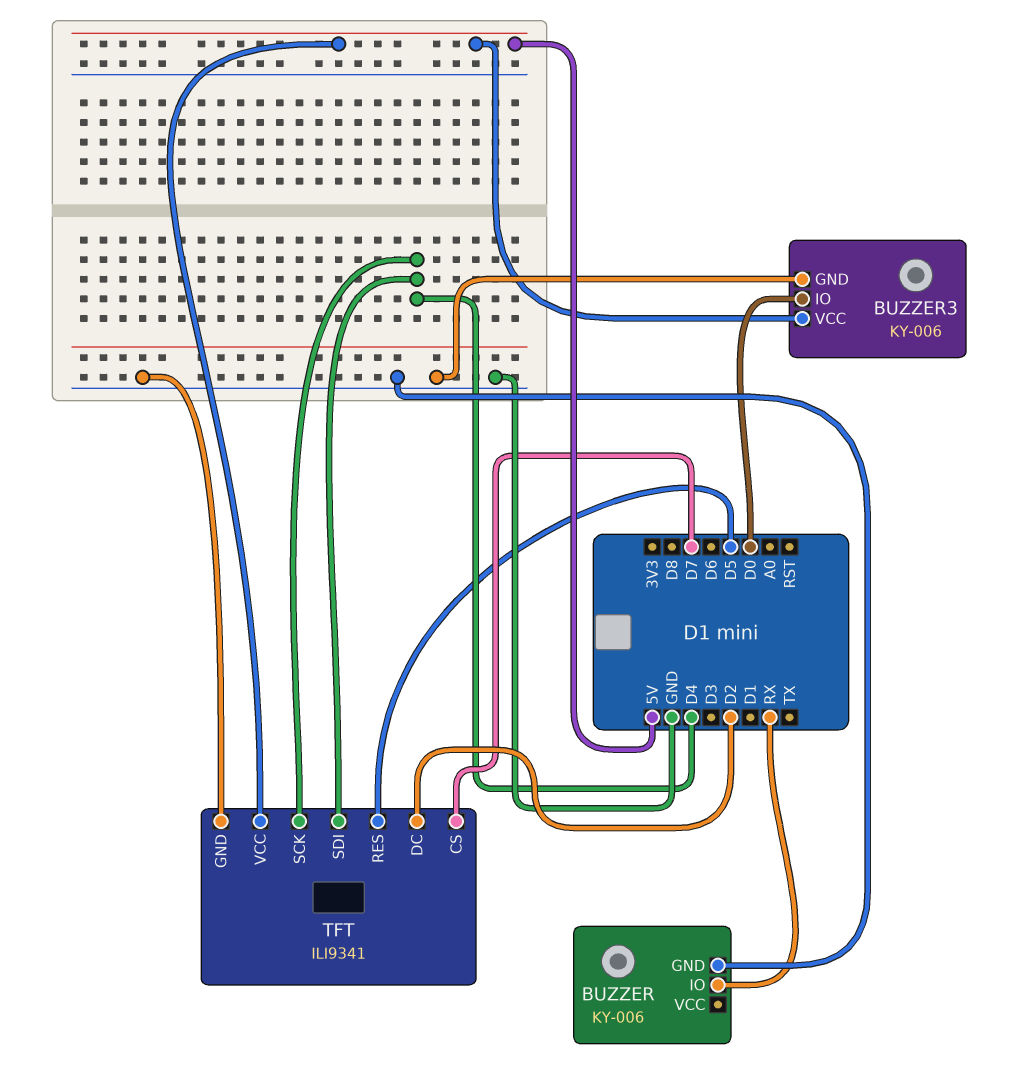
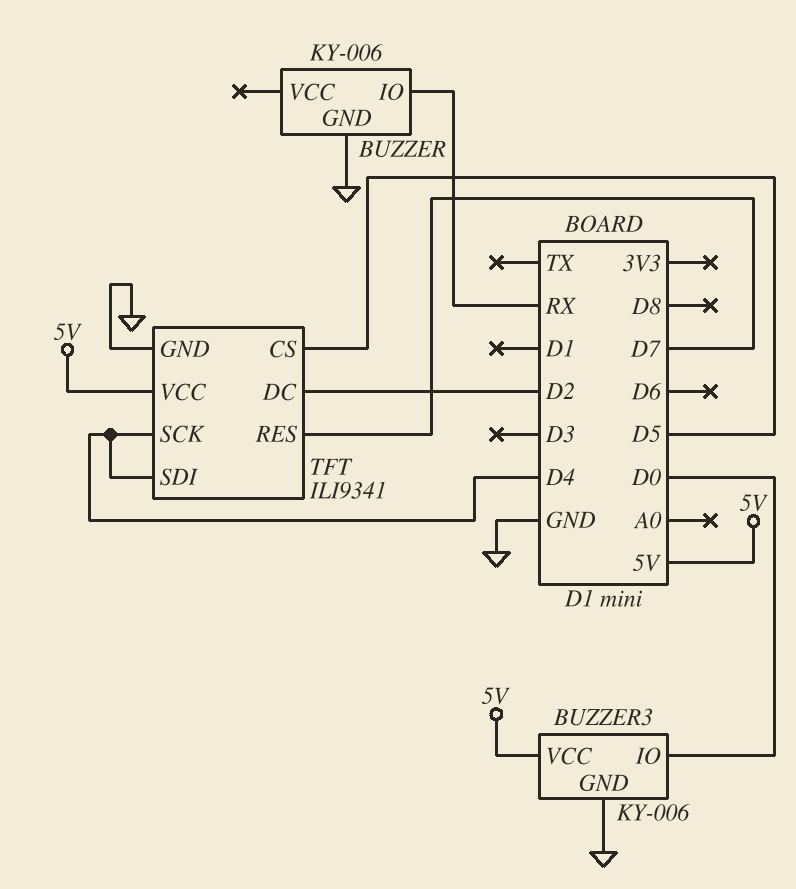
TFT pin CS: D7 -> D5
TFT pin RES: D5 -> D7

